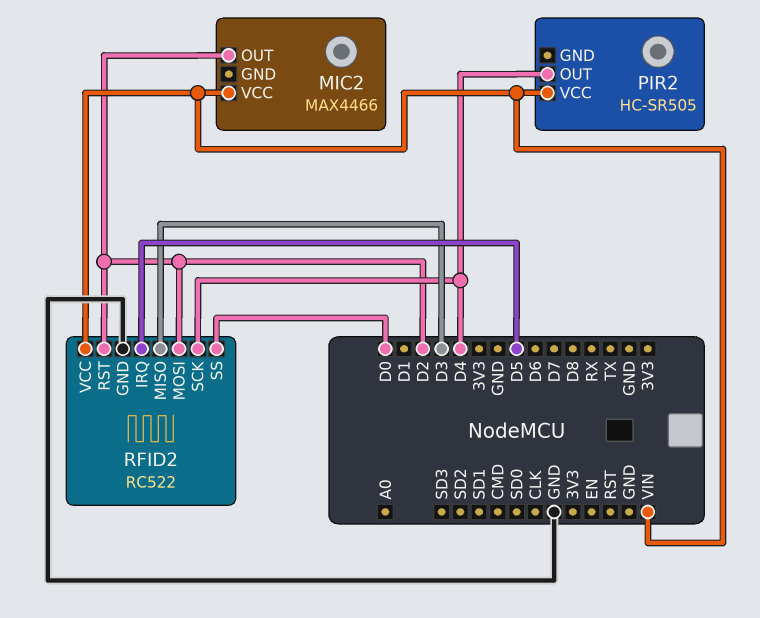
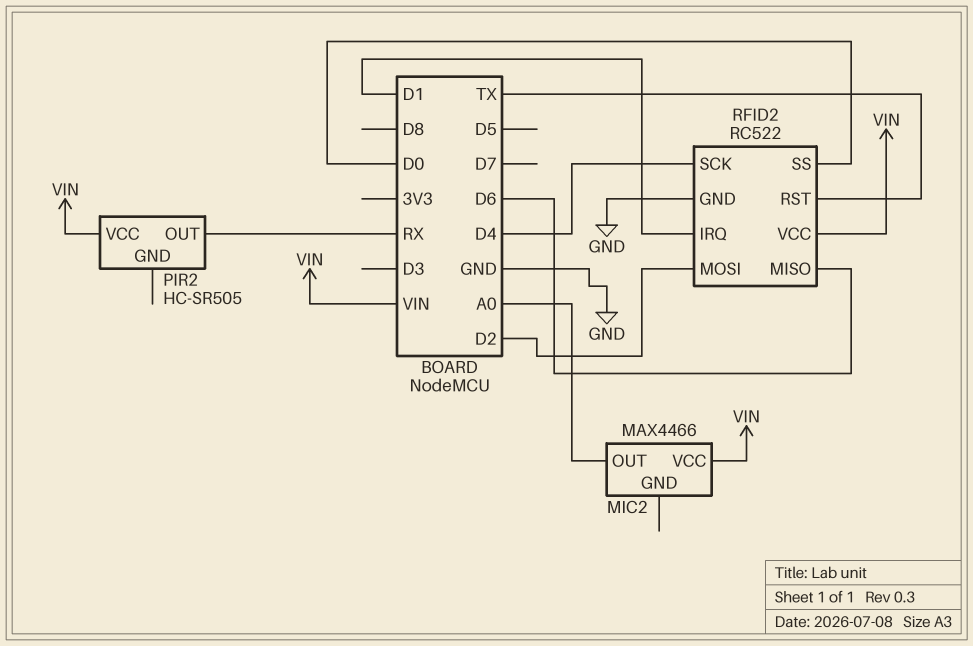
MIC2 pin OUT: D2 -> A0
PIR2 pin OUT: D4 -> RX
RFID2 pin IRQ: D5 -> D1
RFID2 pin MISO: D3 -> D6
RFID2 pin RST: D2 -> TX

